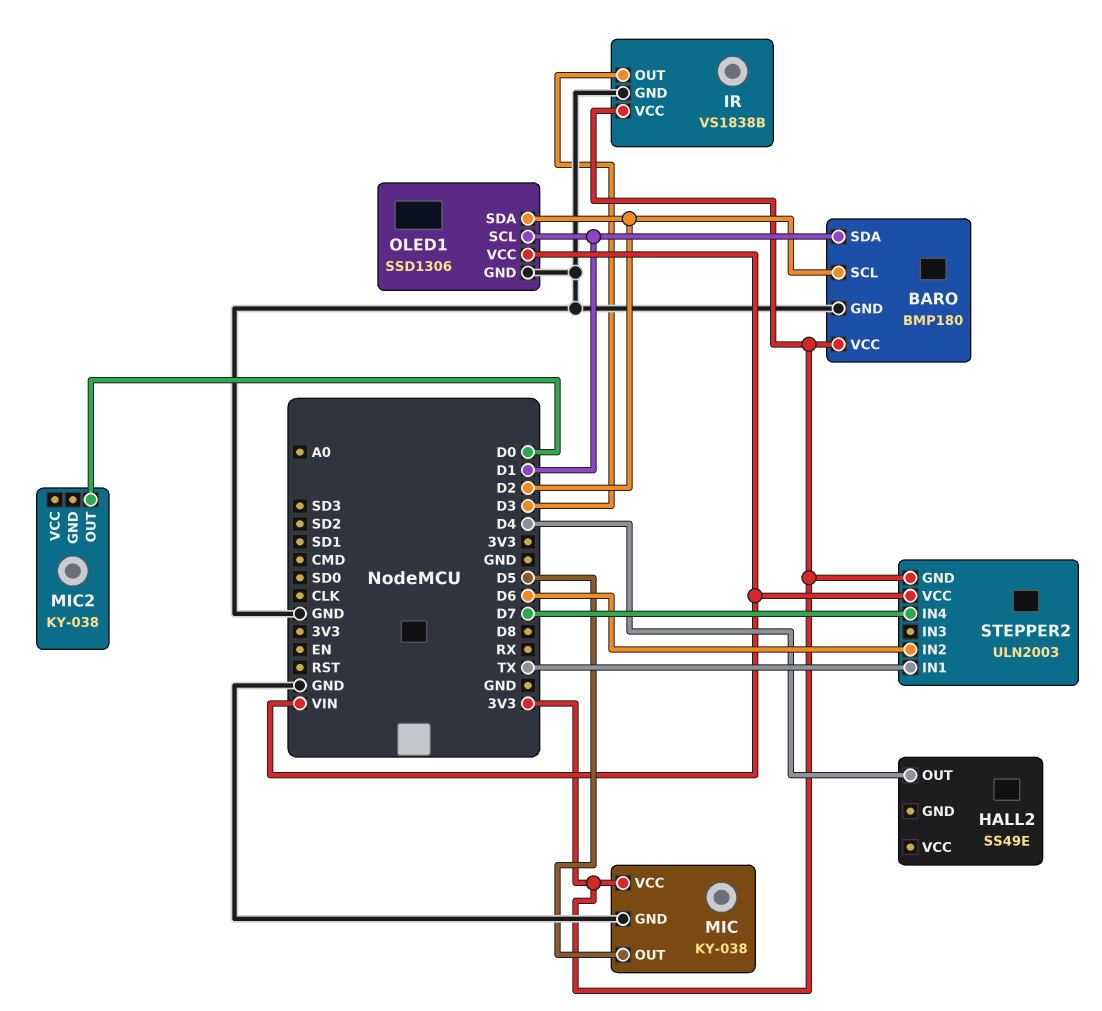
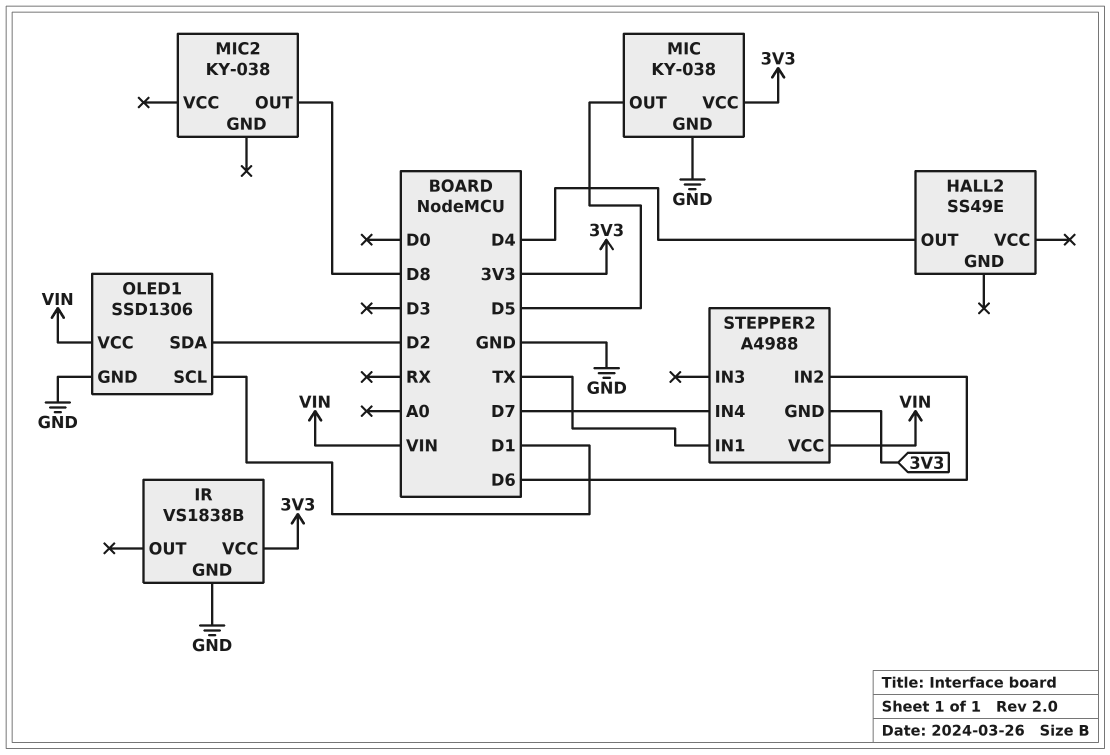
BARO: BMP180 -> none
BARO pin GND: GND -> none
BARO pin SCL: D2 -> none
BARO pin SDA: D1 -> none
BARO pin VCC: 3V3 -> none
IR pin OUT: D3 -> none
MIC2 pin OUT: D0 -> D8
STEPPER2: ULN2003 -> A4988

